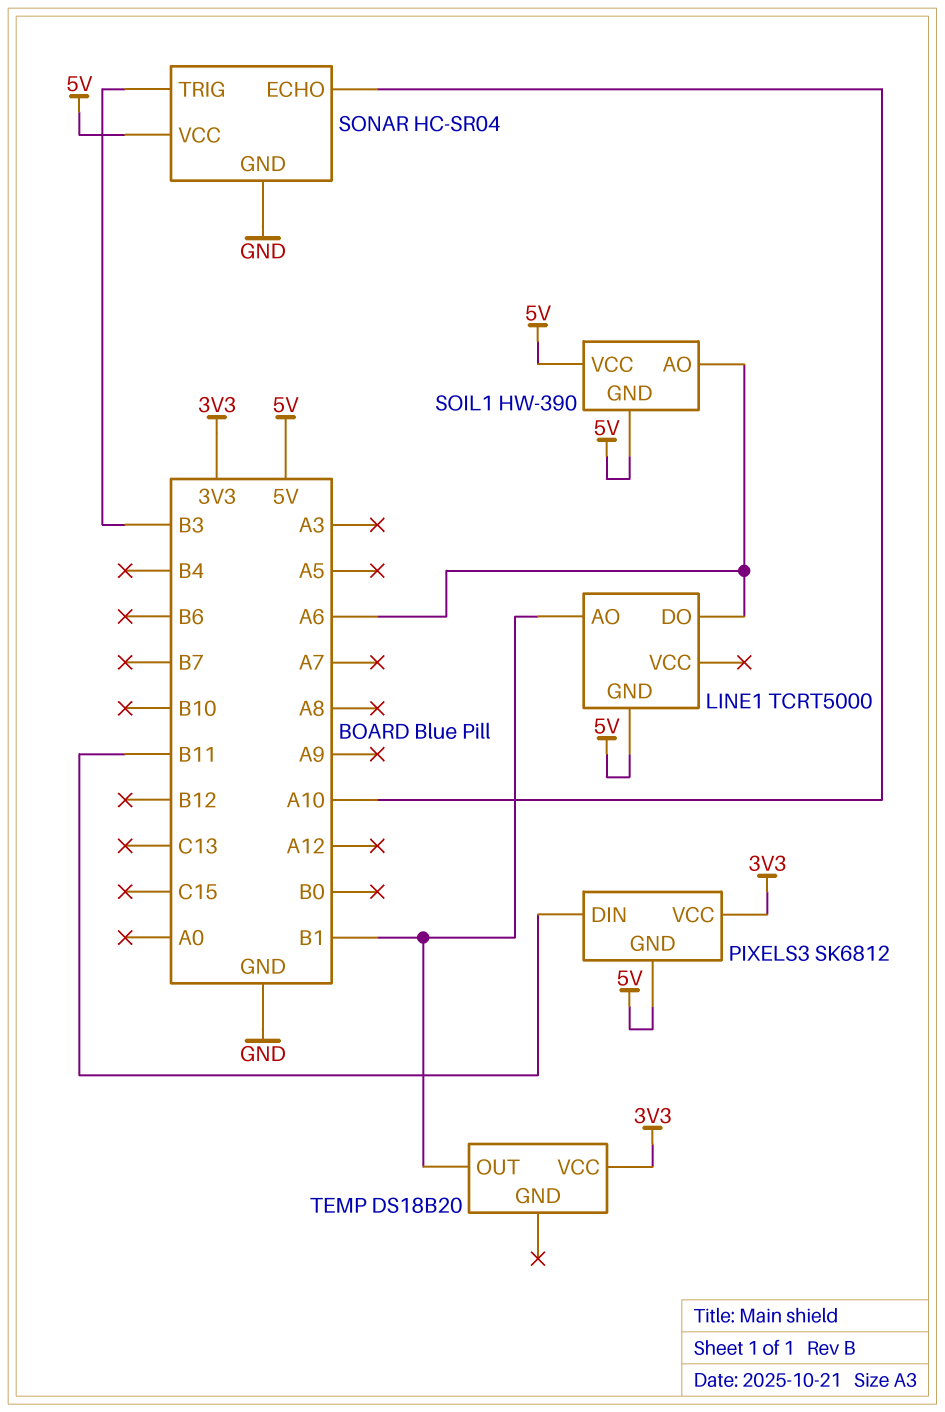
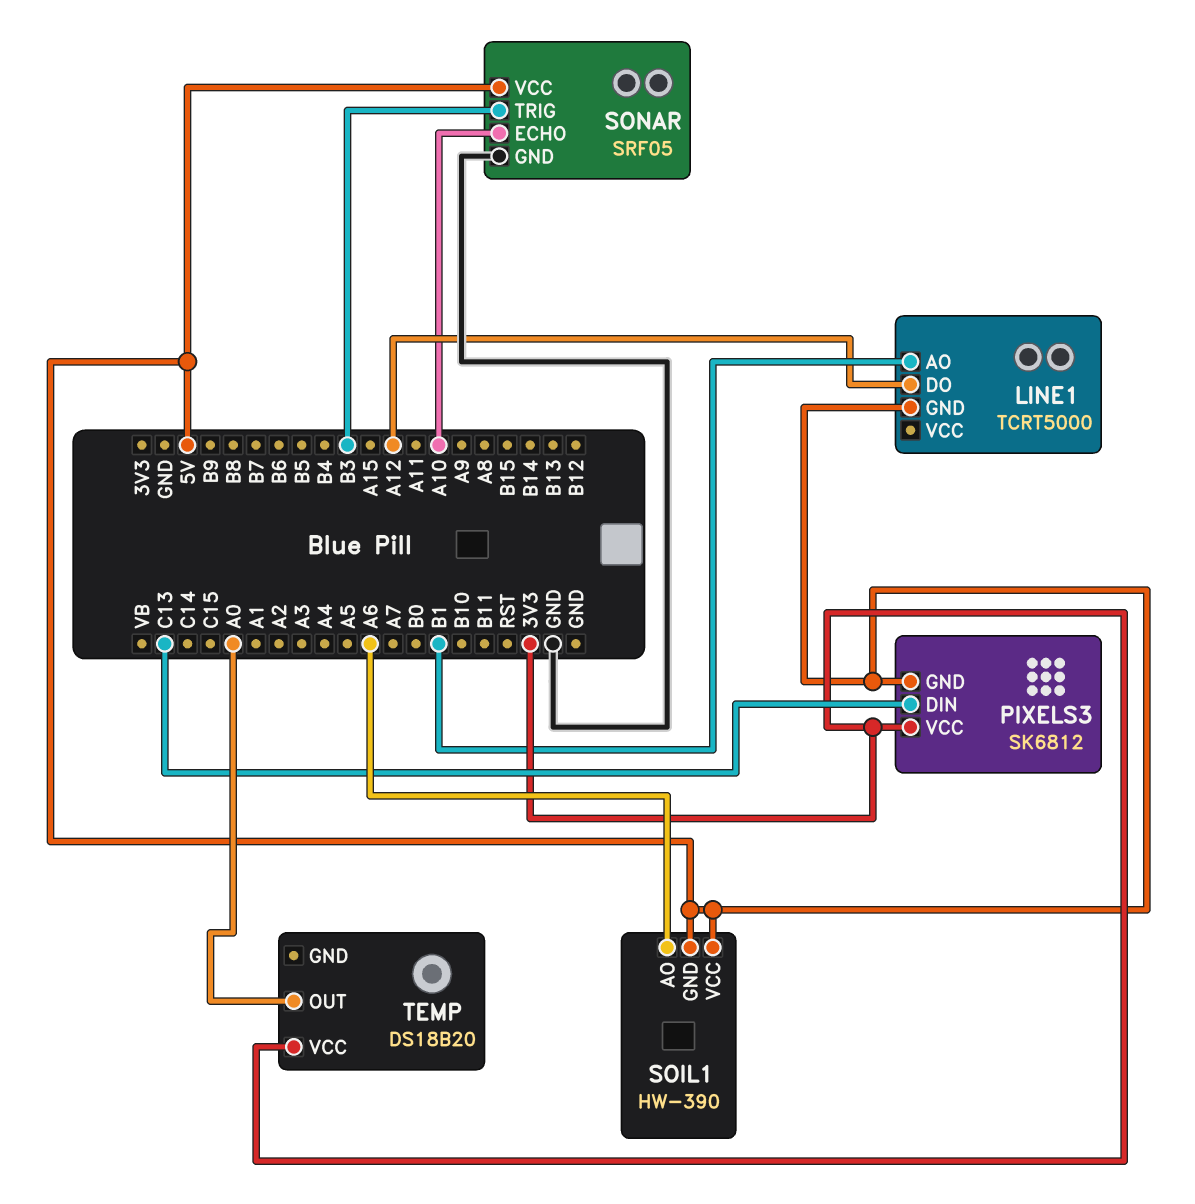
LINE1 pin DO: A6 -> A12
PIXELS3 pin DIN: B11 -> C13
SONAR: HC-SR04 -> SRF05
TEMP pin OUT: B1 -> A0

